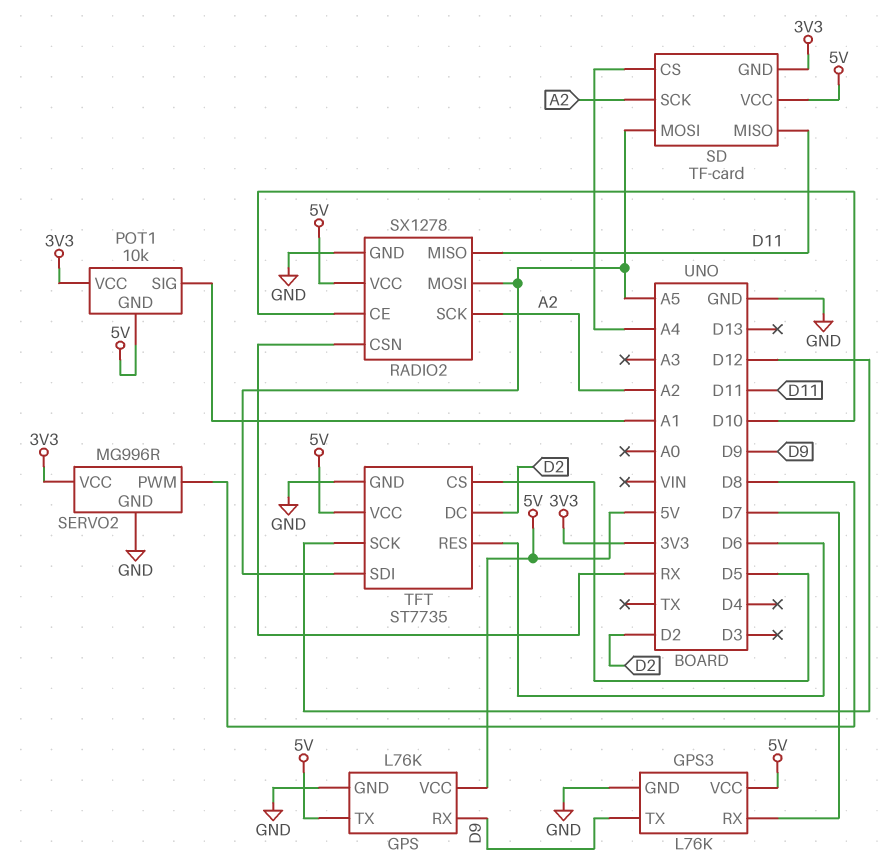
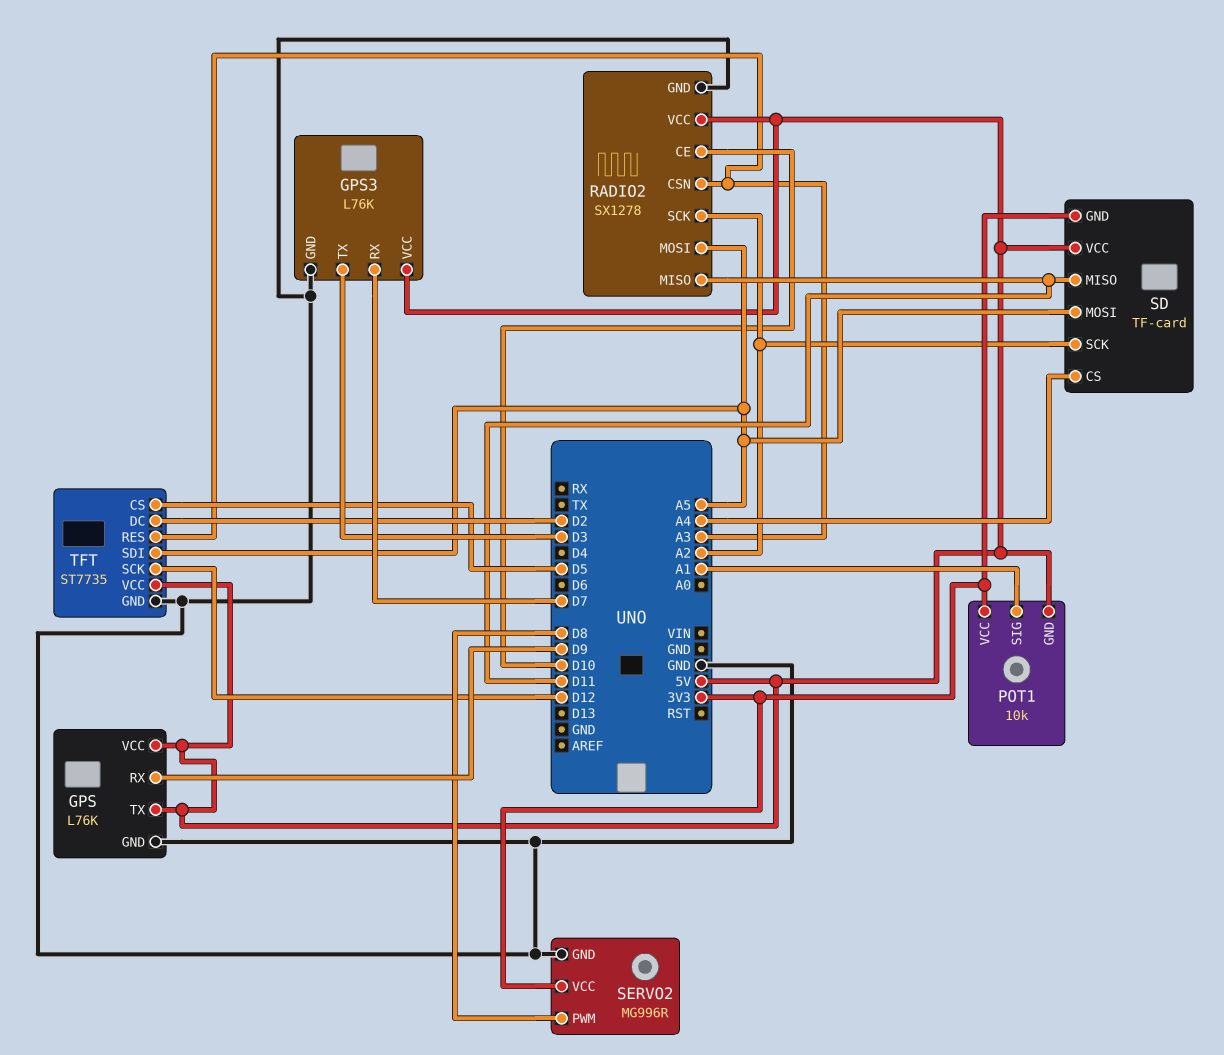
GPS3 pin TX: D9 -> D3
RADIO2 pin CSN: RX -> A3
TFT pin RES: D6 -> A3

